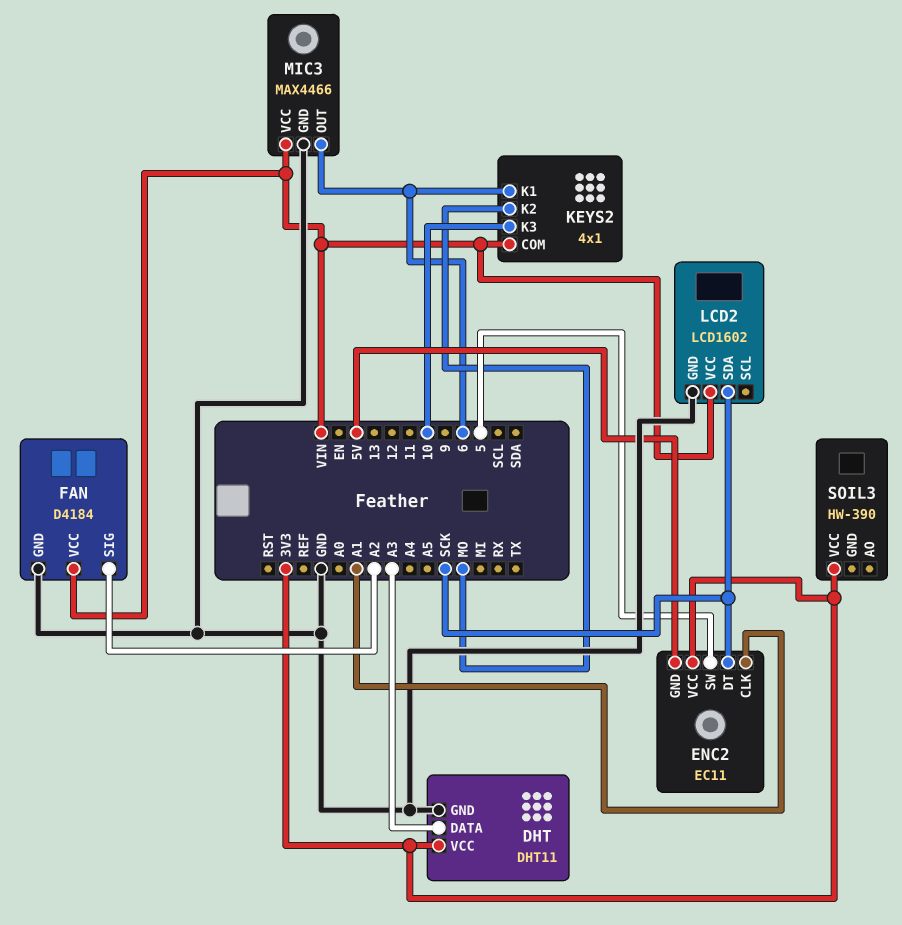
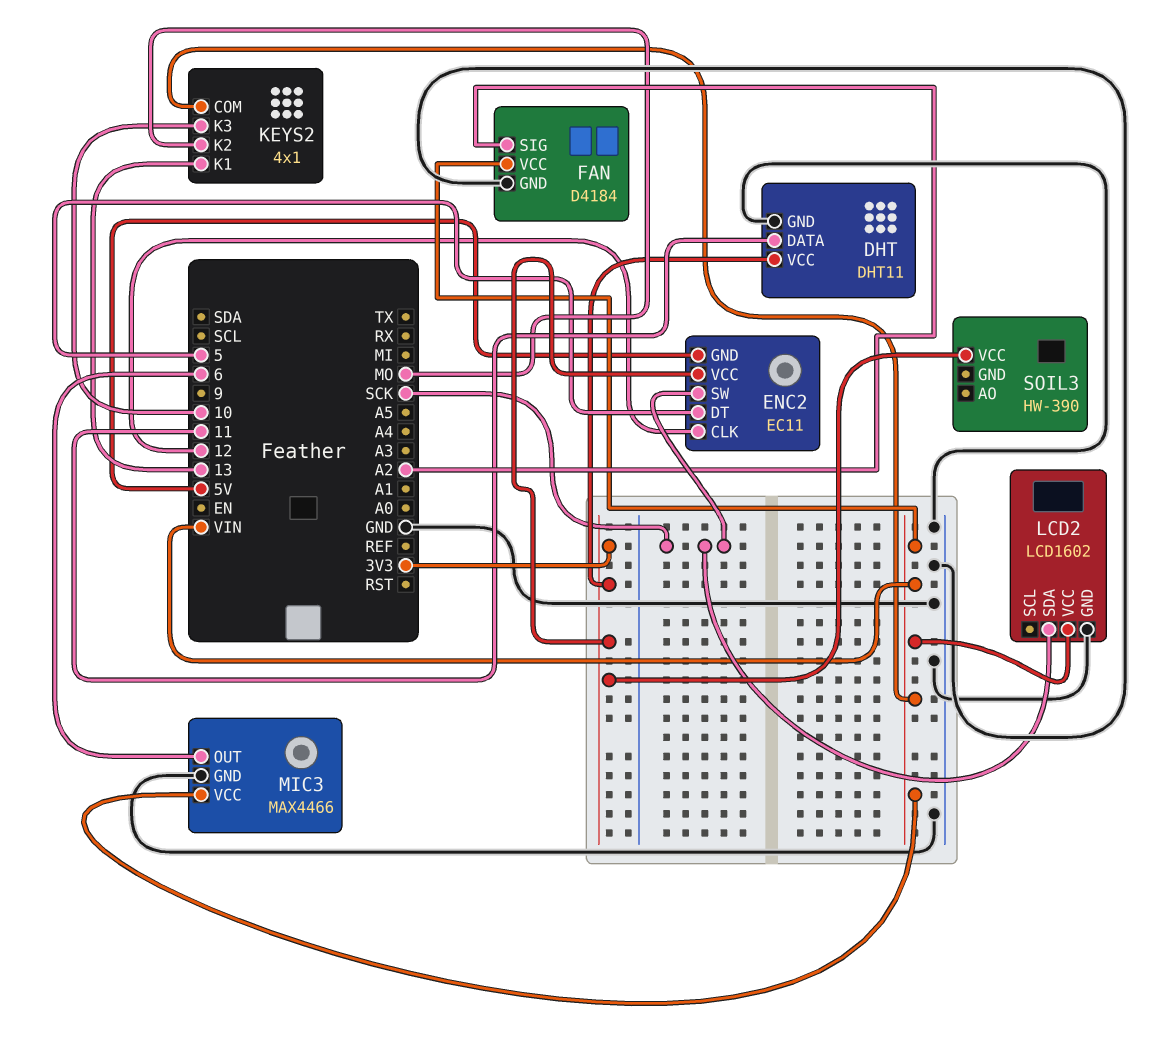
DHT pin DATA: A3 -> 11
ENC2 pin CLK: A1 -> 12
ENC2 pin DT: SCK -> 5
ENC2 pin SW: 5 -> SCK
KEYS2 pin K1: 6 -> 13

